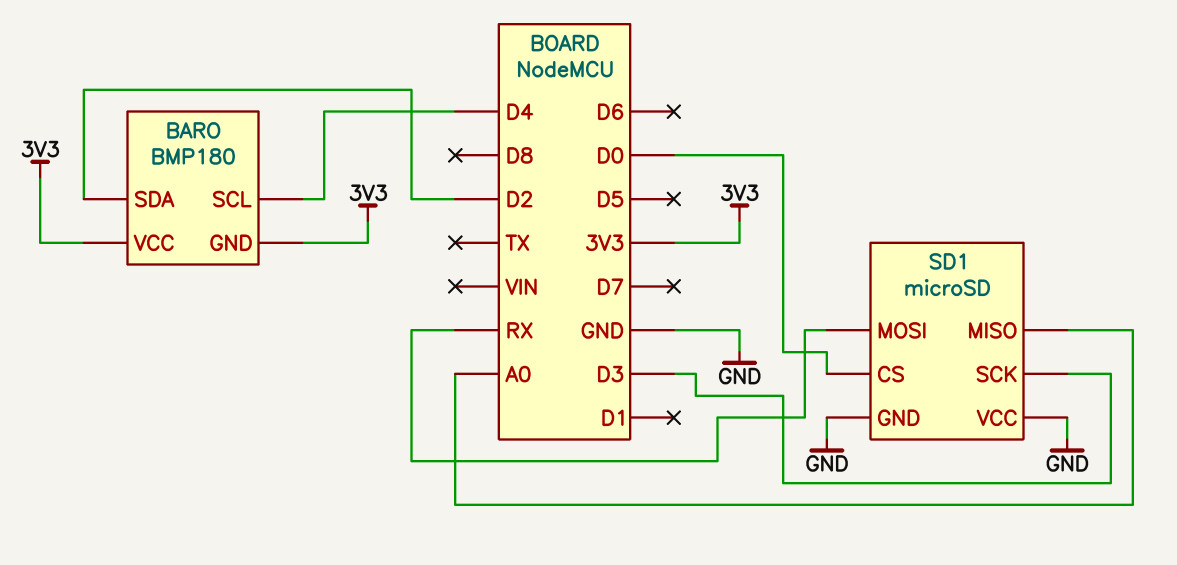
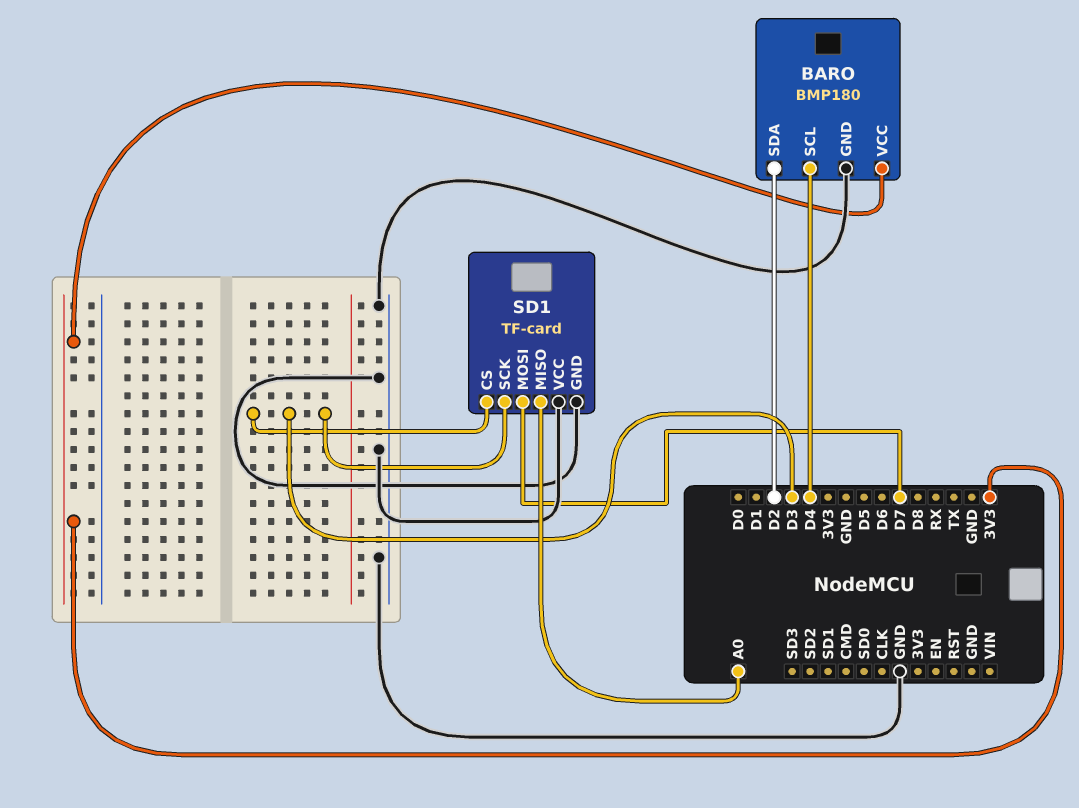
BARO pin GND: 3V3 -> GND
SD1: microSD -> TF-card
SD1 pin CS: D0 -> D3
SD1 pin MOSI: RX -> D7

